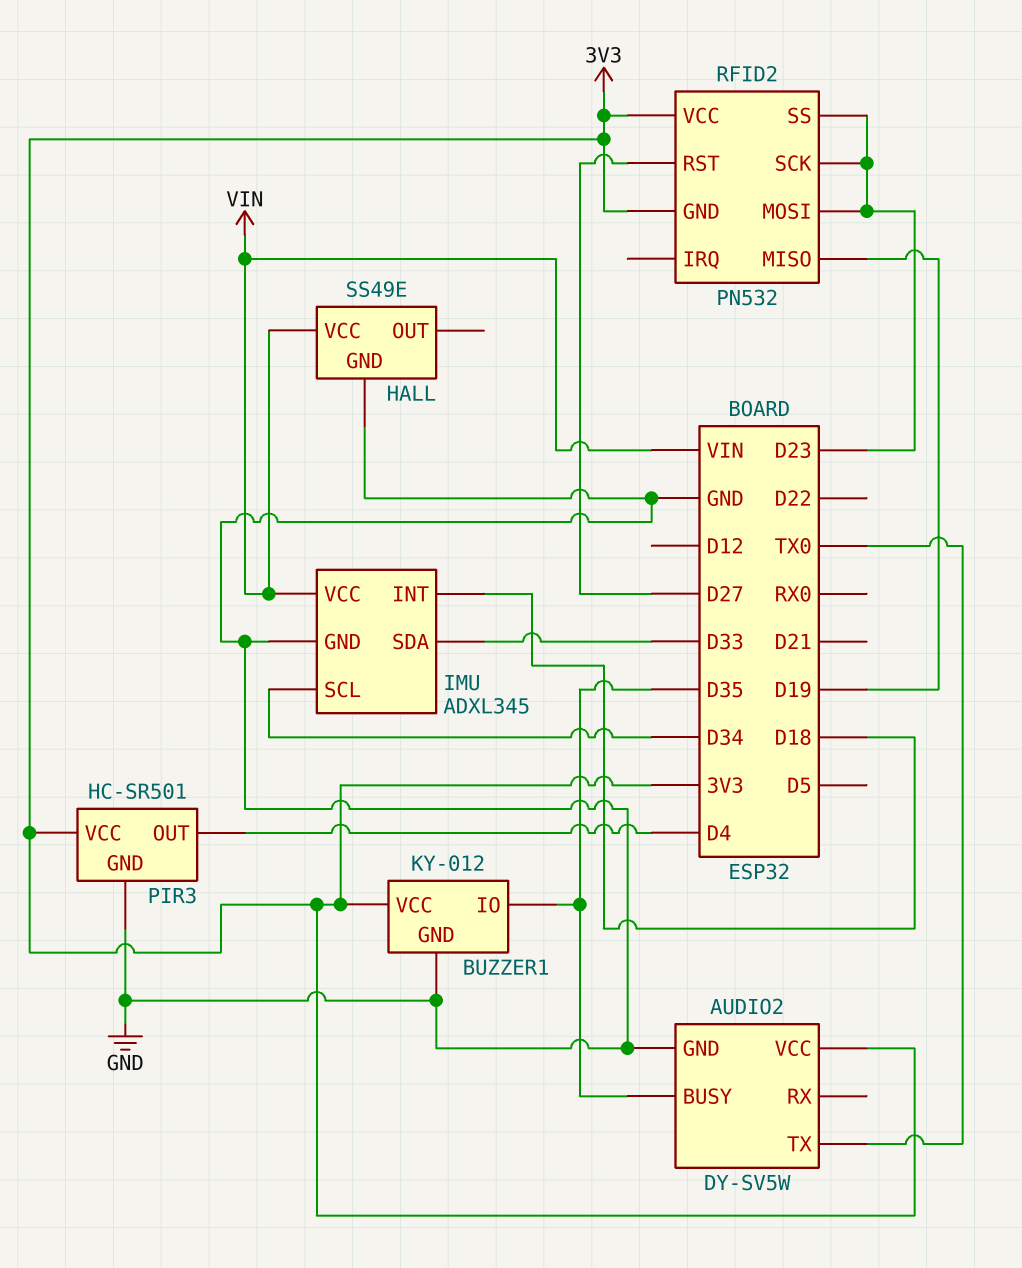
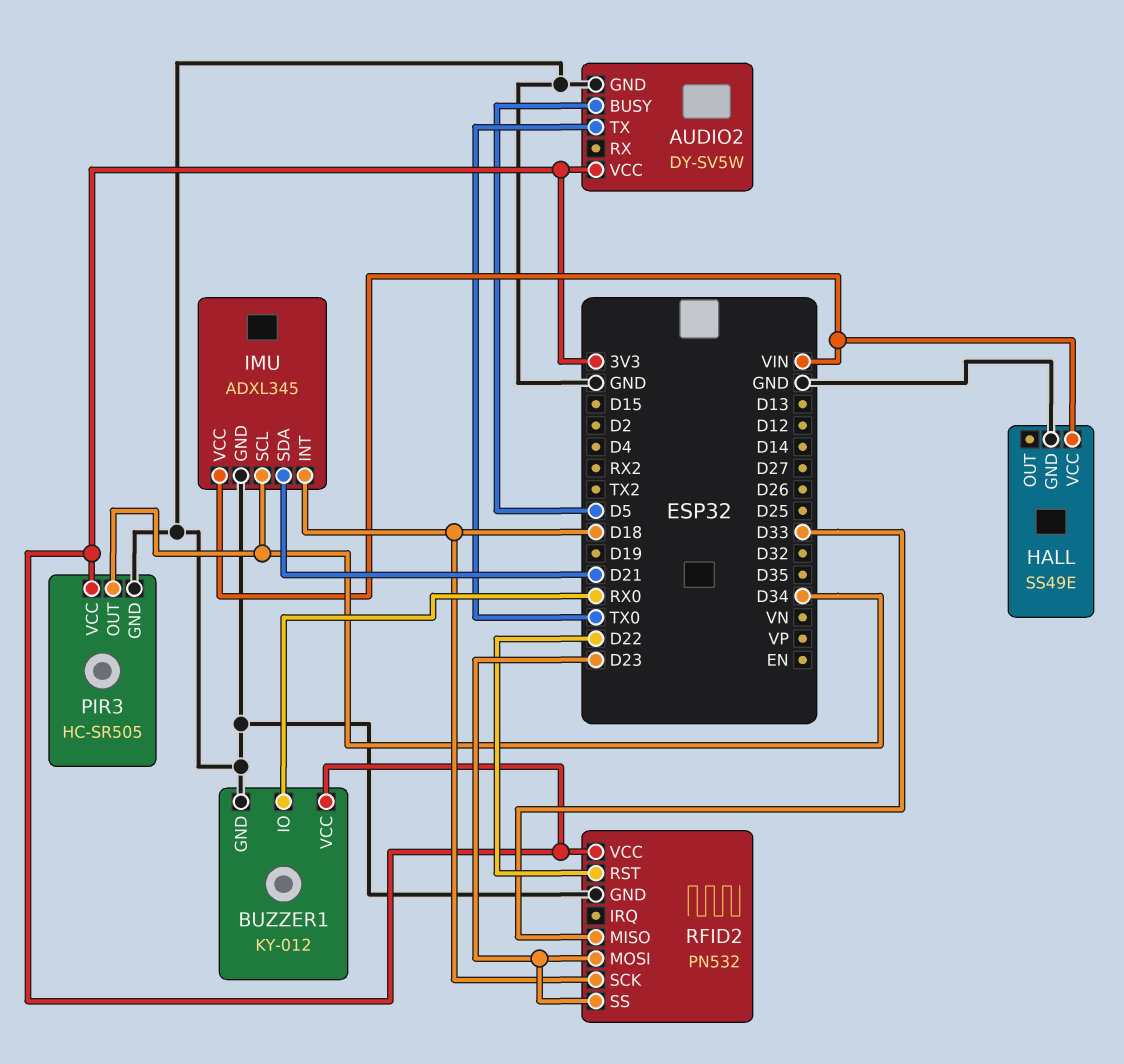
AUDIO2 pin BUSY: D35 -> D5
BUZZER1 pin IO: D35 -> RX0
IMU pin SDA: D33 -> D21
PIR3: HC-SR501 -> HC-SR505
PIR3 pin OUT: D4 -> D34
RFID2 pin GND: 3V3 -> GND
RFID2 pin MISO: D19 -> D33
RFID2 pin RST: D27 -> D22
RFID2 pin SCK: D23 -> D18

